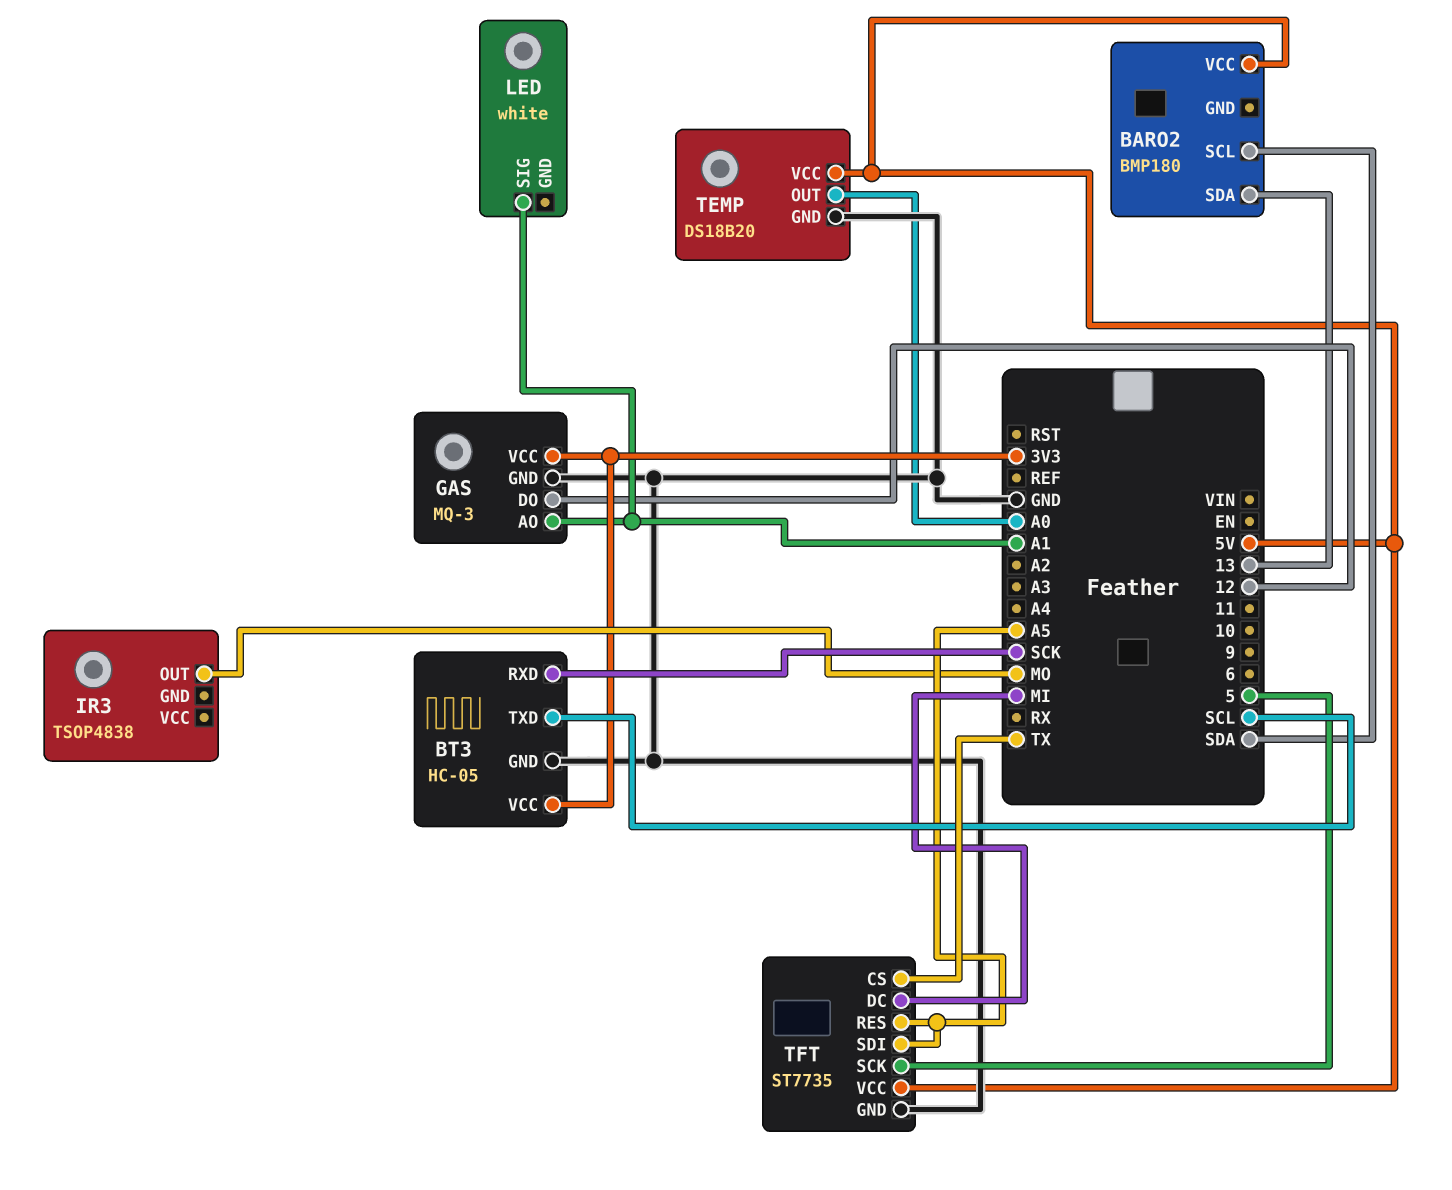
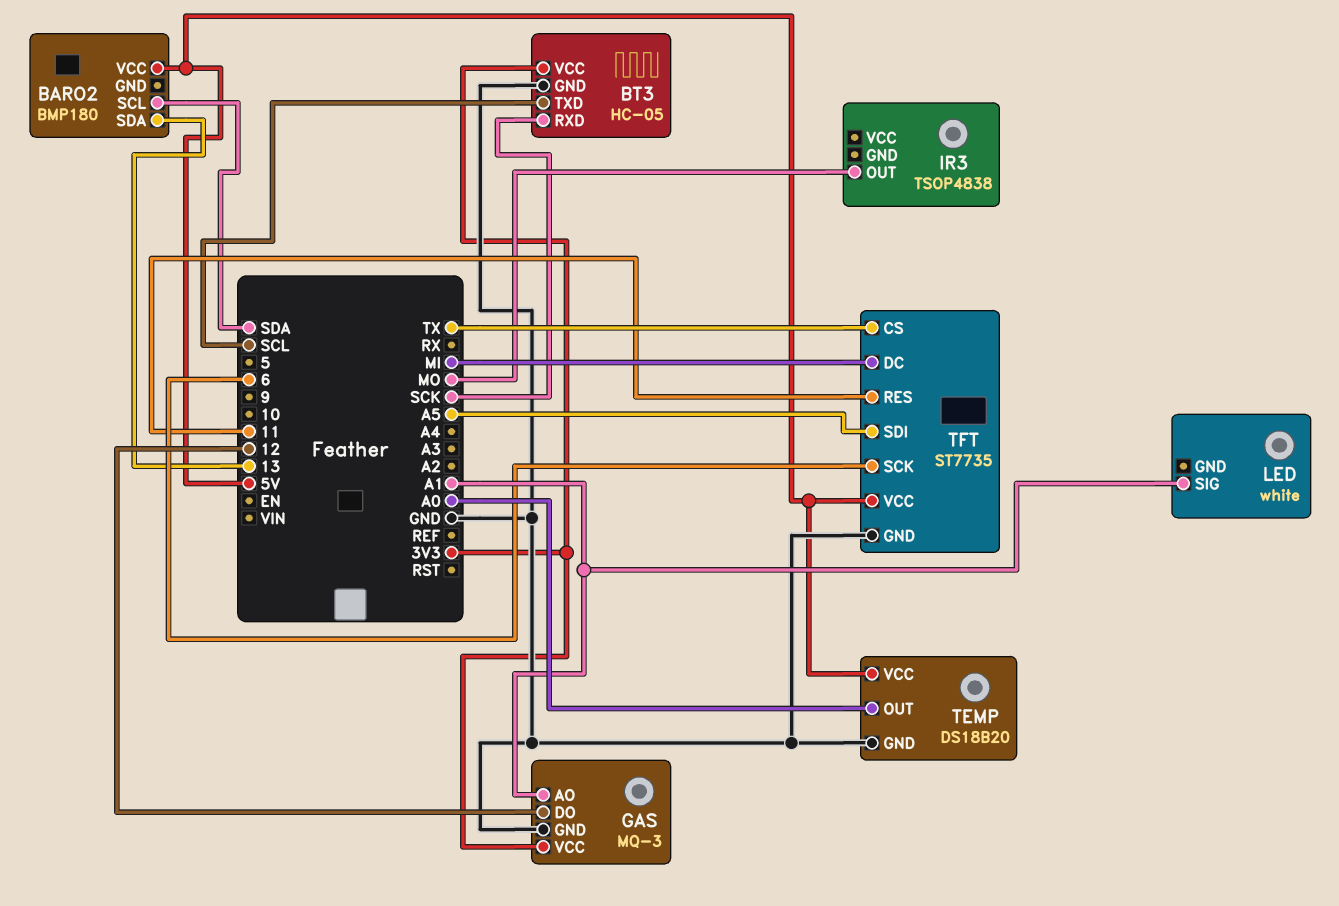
TFT pin RES: A5 -> 11
TFT pin SCK: 5 -> 6

